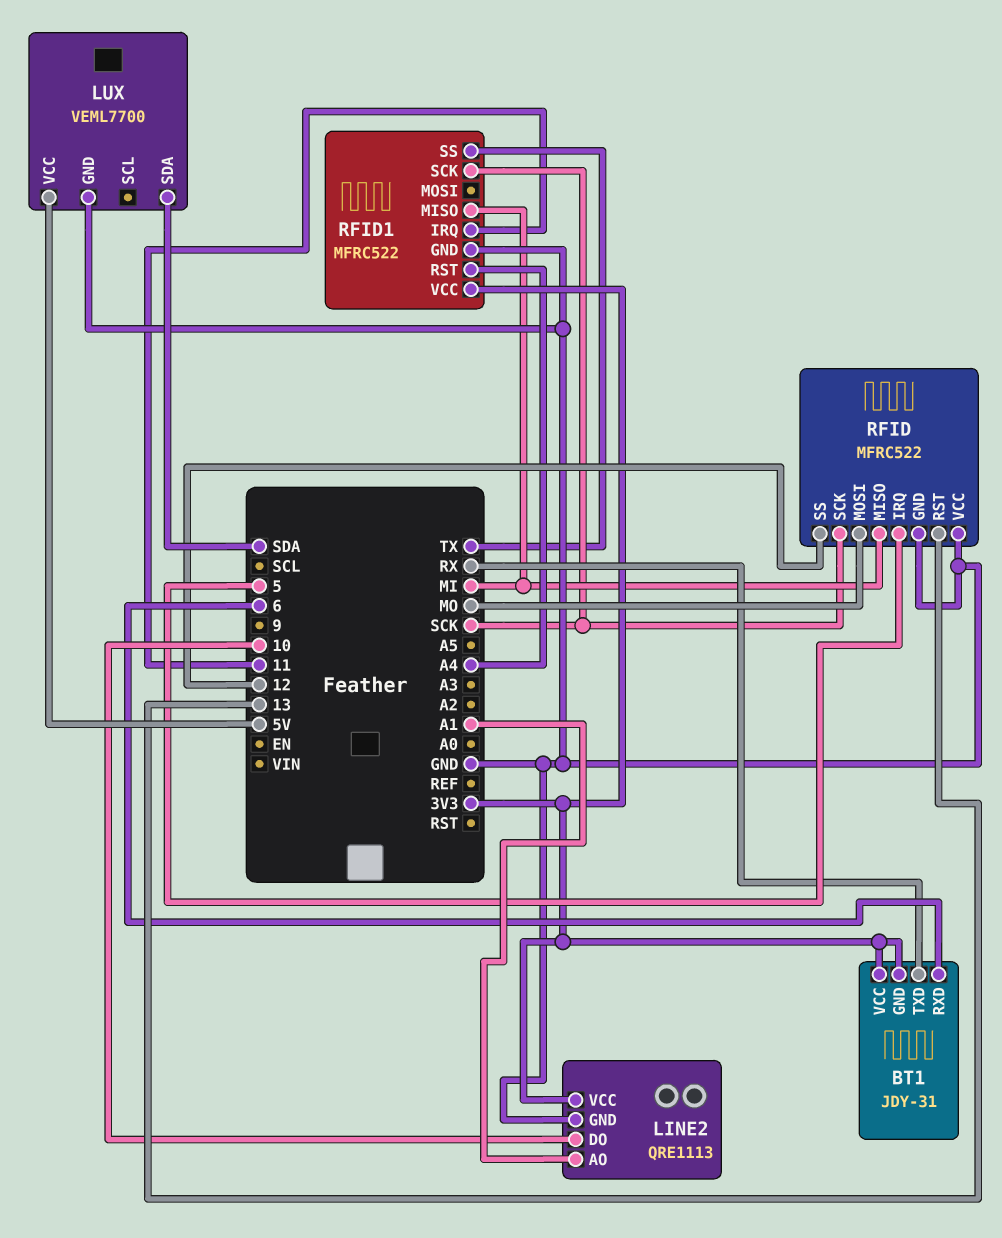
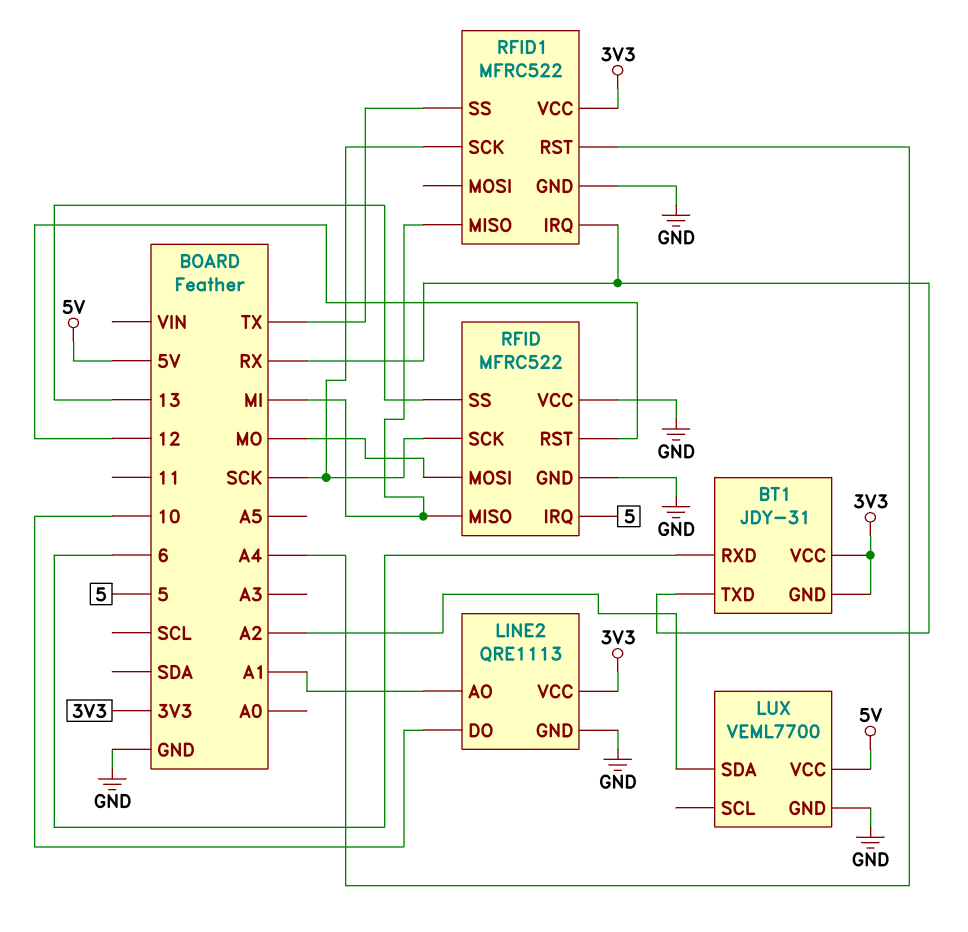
LUX pin SDA: SDA -> A2
RFID pin RST: 13 -> 12
RFID pin SS: 12 -> 13
RFID1 pin IRQ: 11 -> RX

